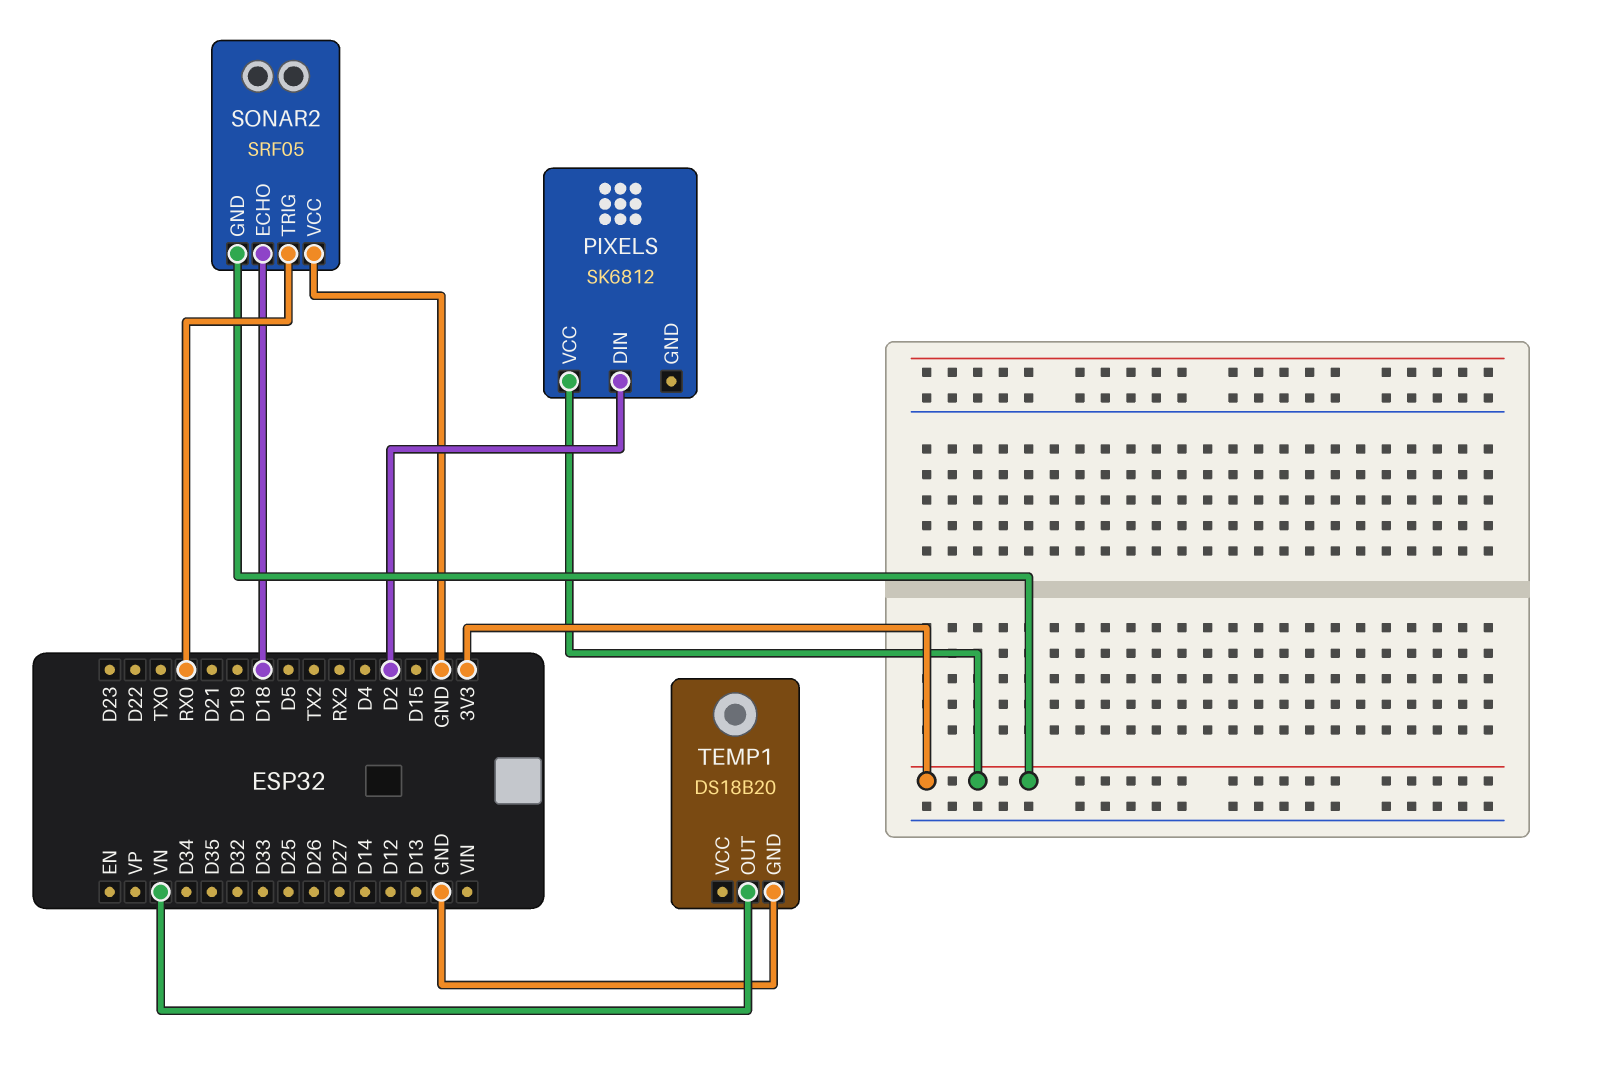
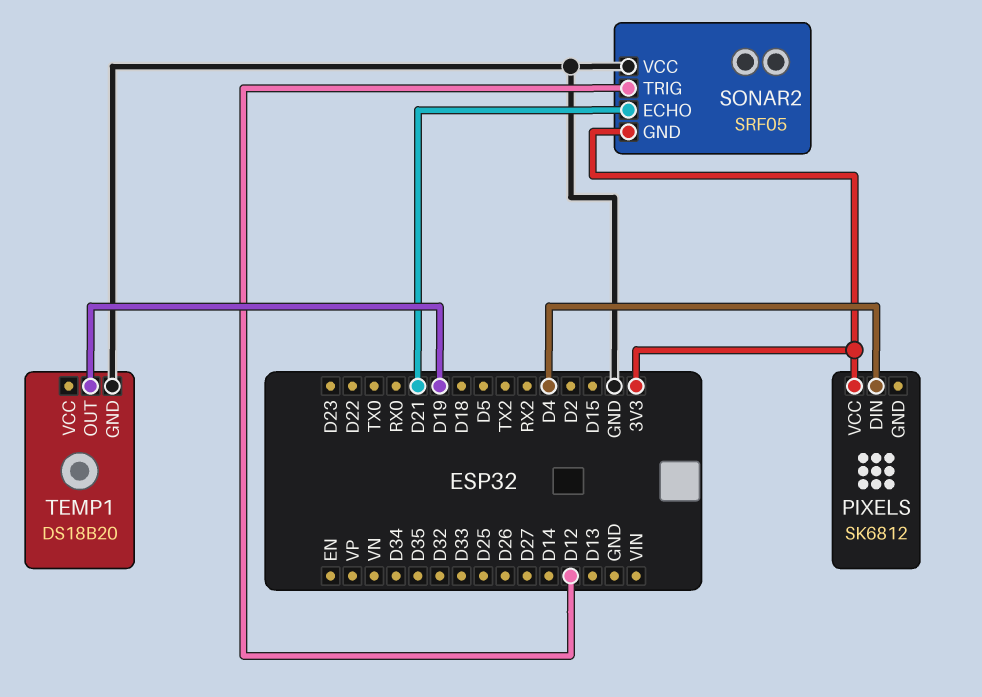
PIXELS pin DIN: D2 -> D4
SONAR2 pin ECHO: D18 -> D21
SONAR2 pin TRIG: RX0 -> D12
TEMP1 pin OUT: VN -> D19

